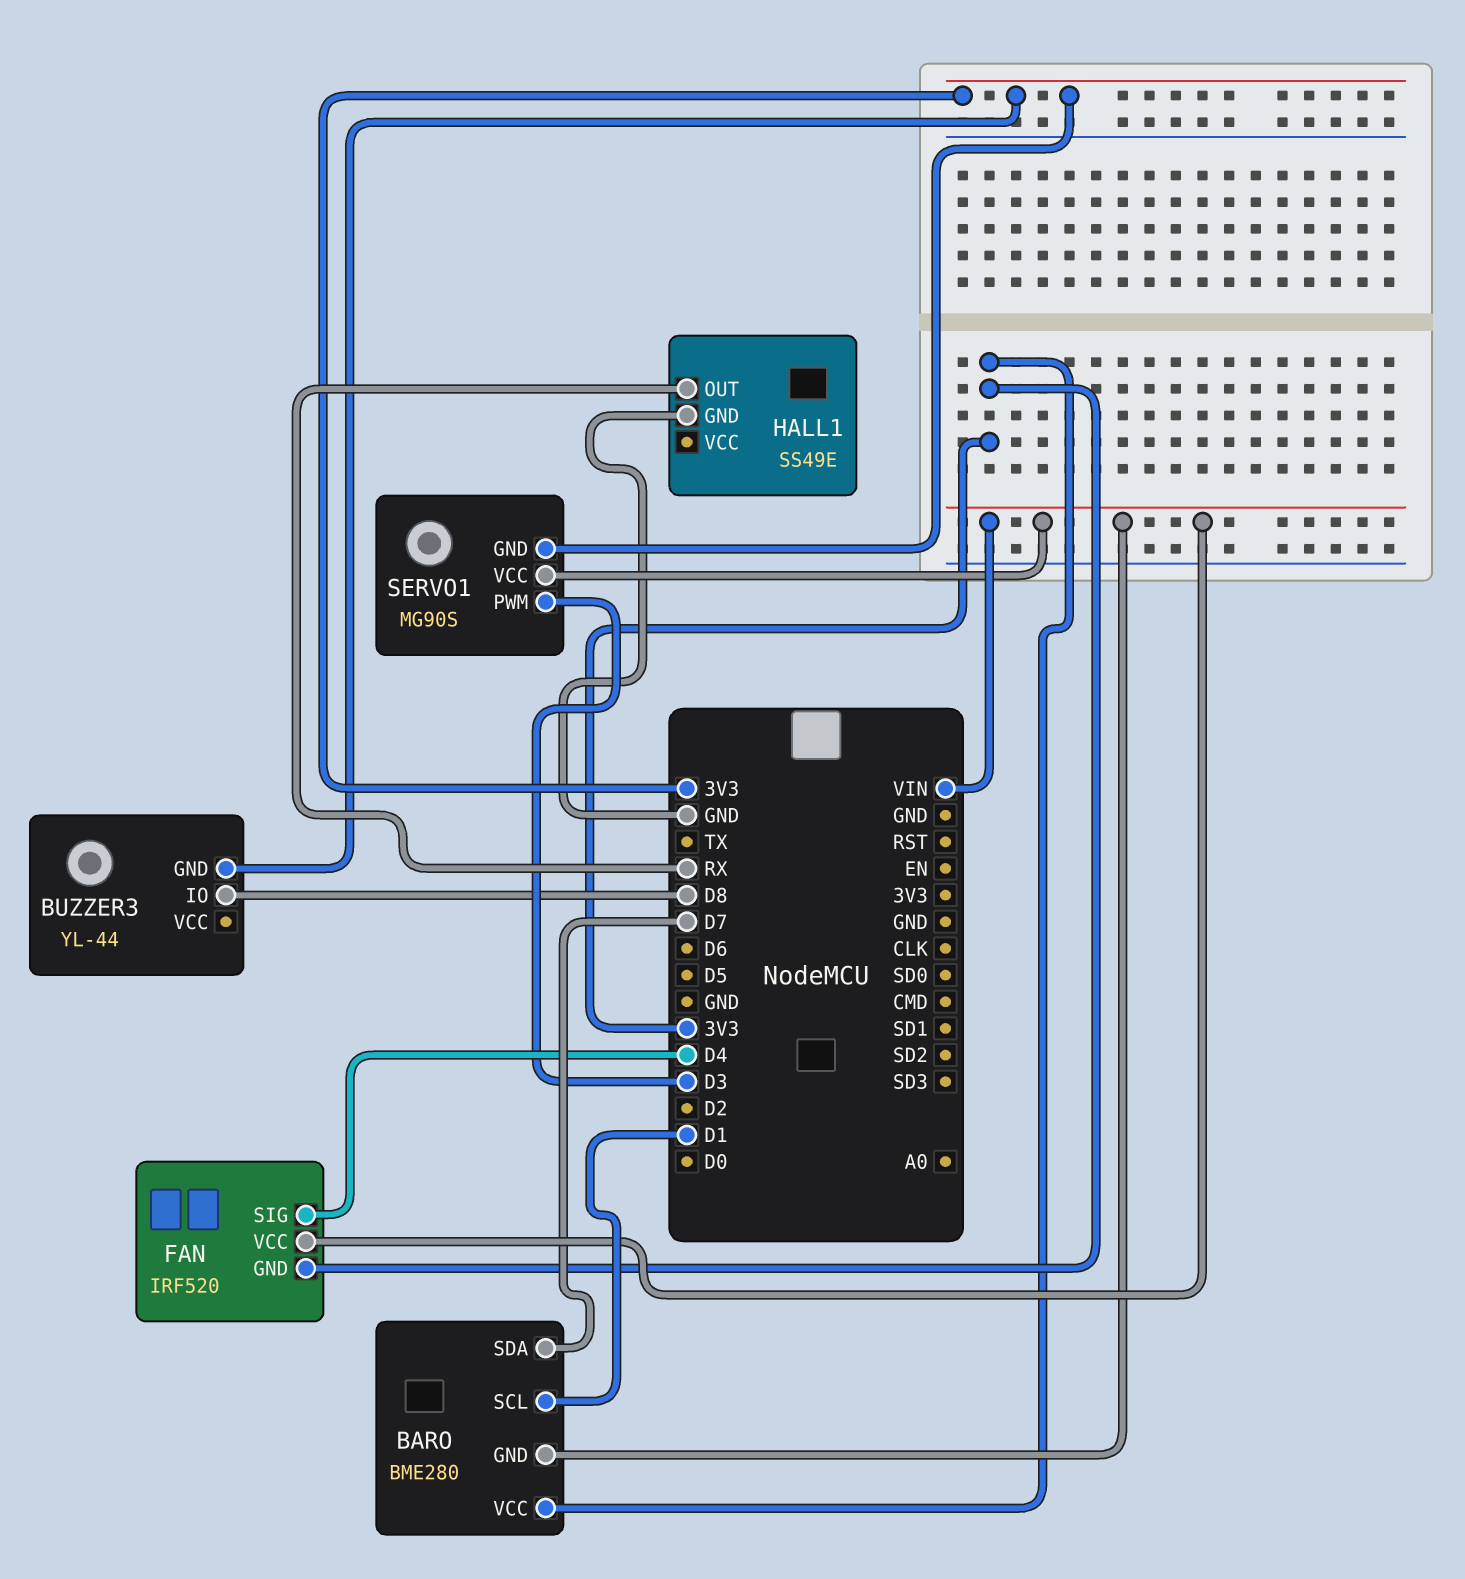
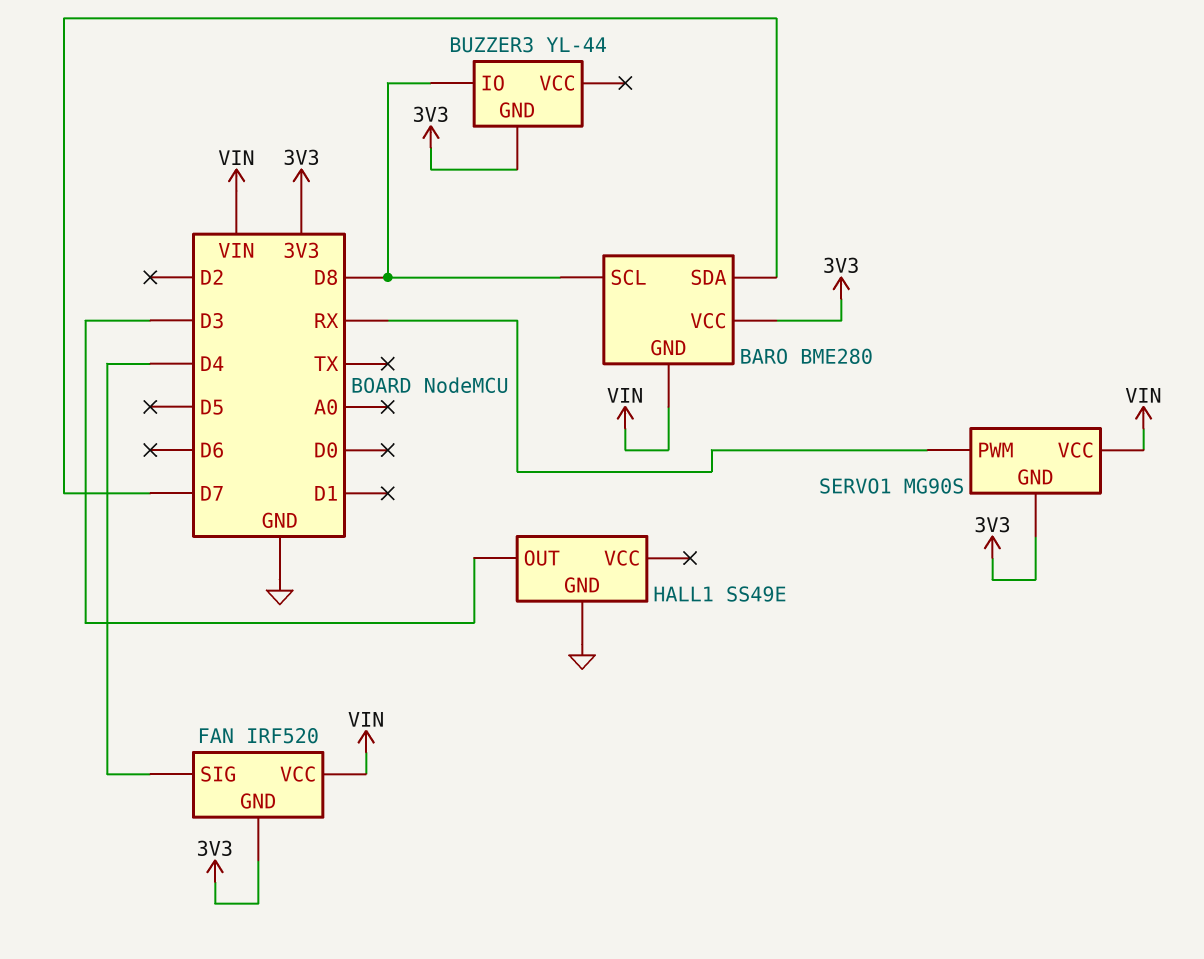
BARO pin SCL: D1 -> D8
HALL1 pin OUT: RX -> D3
SERVO1 pin PWM: D3 -> RX

